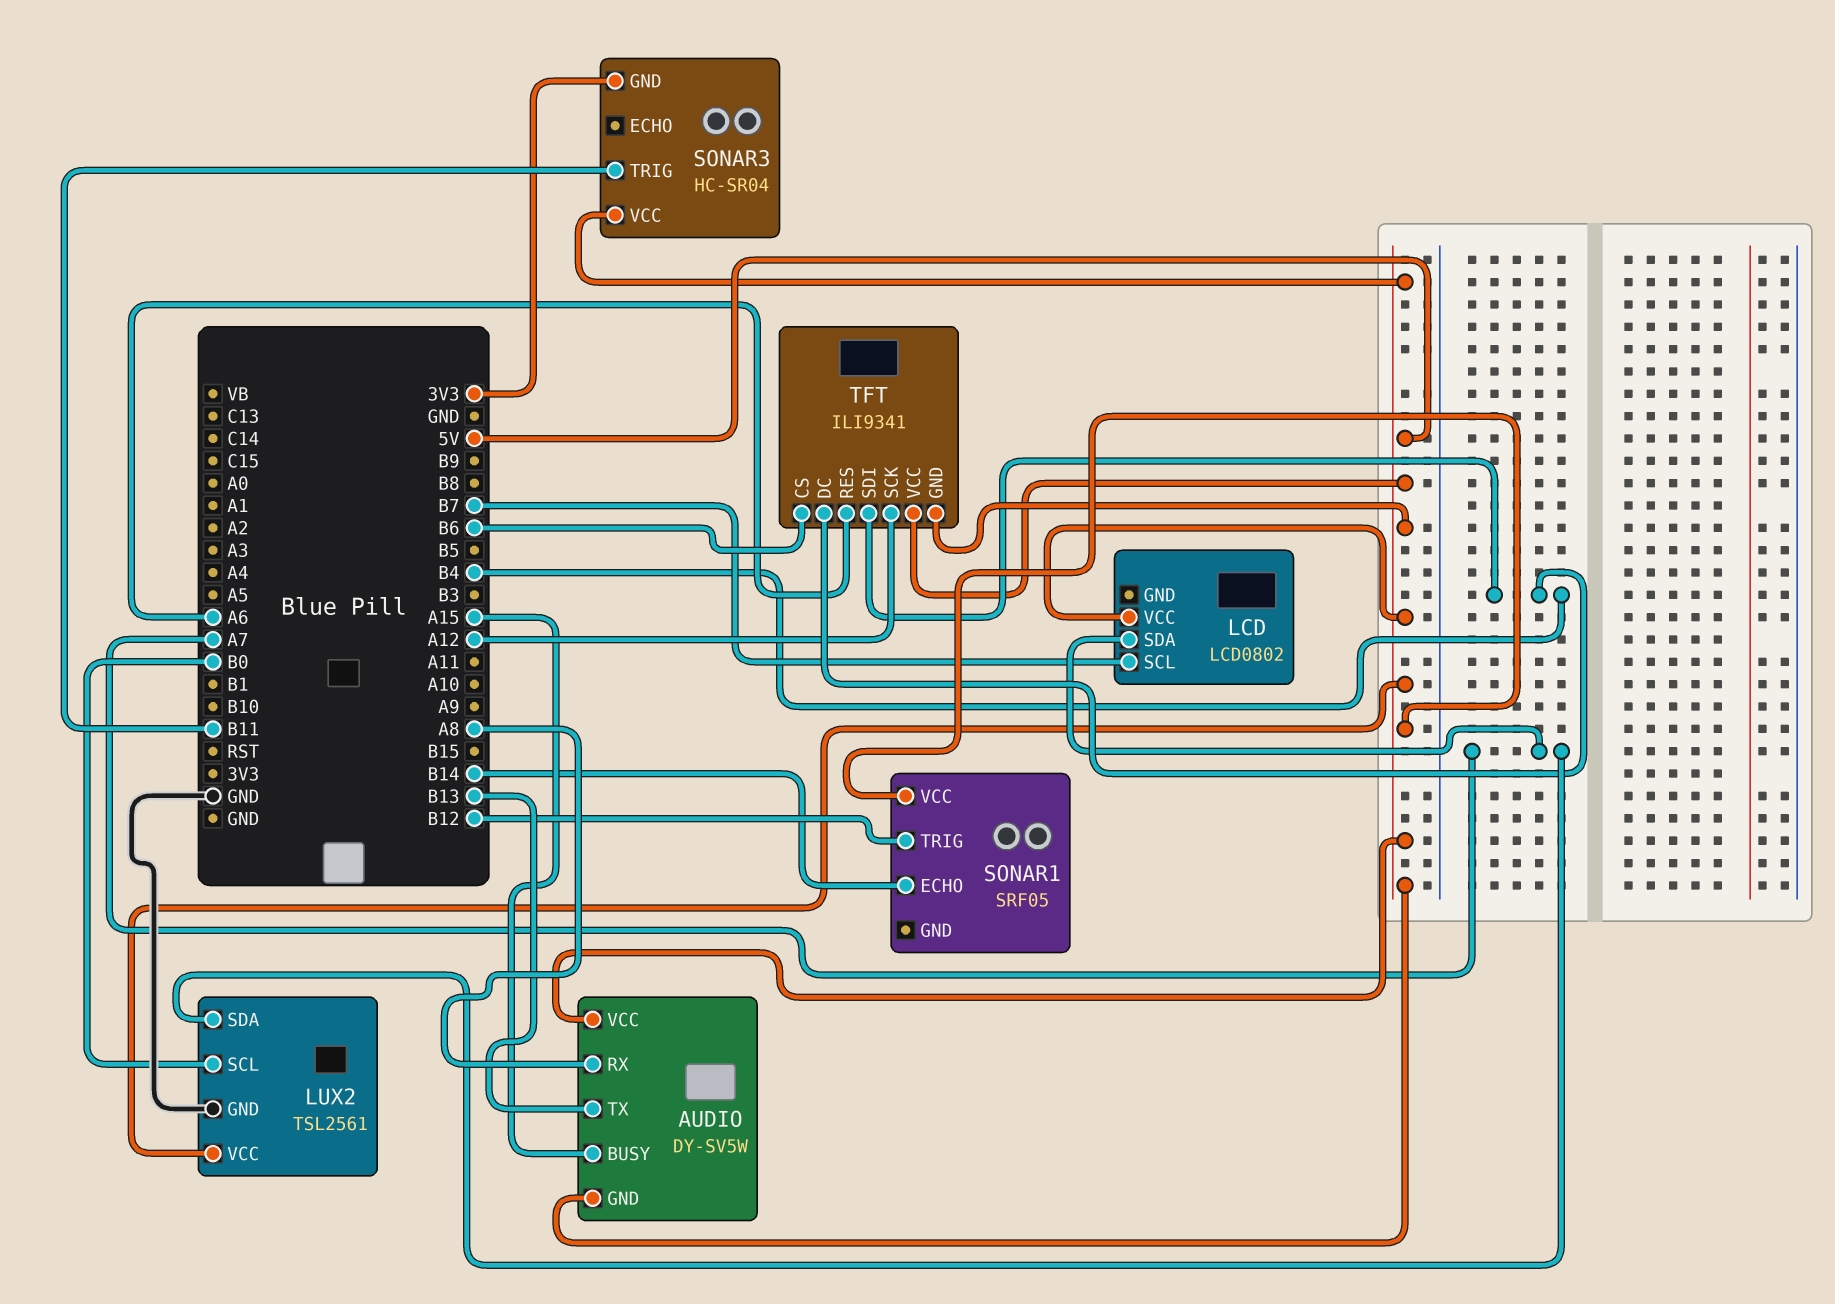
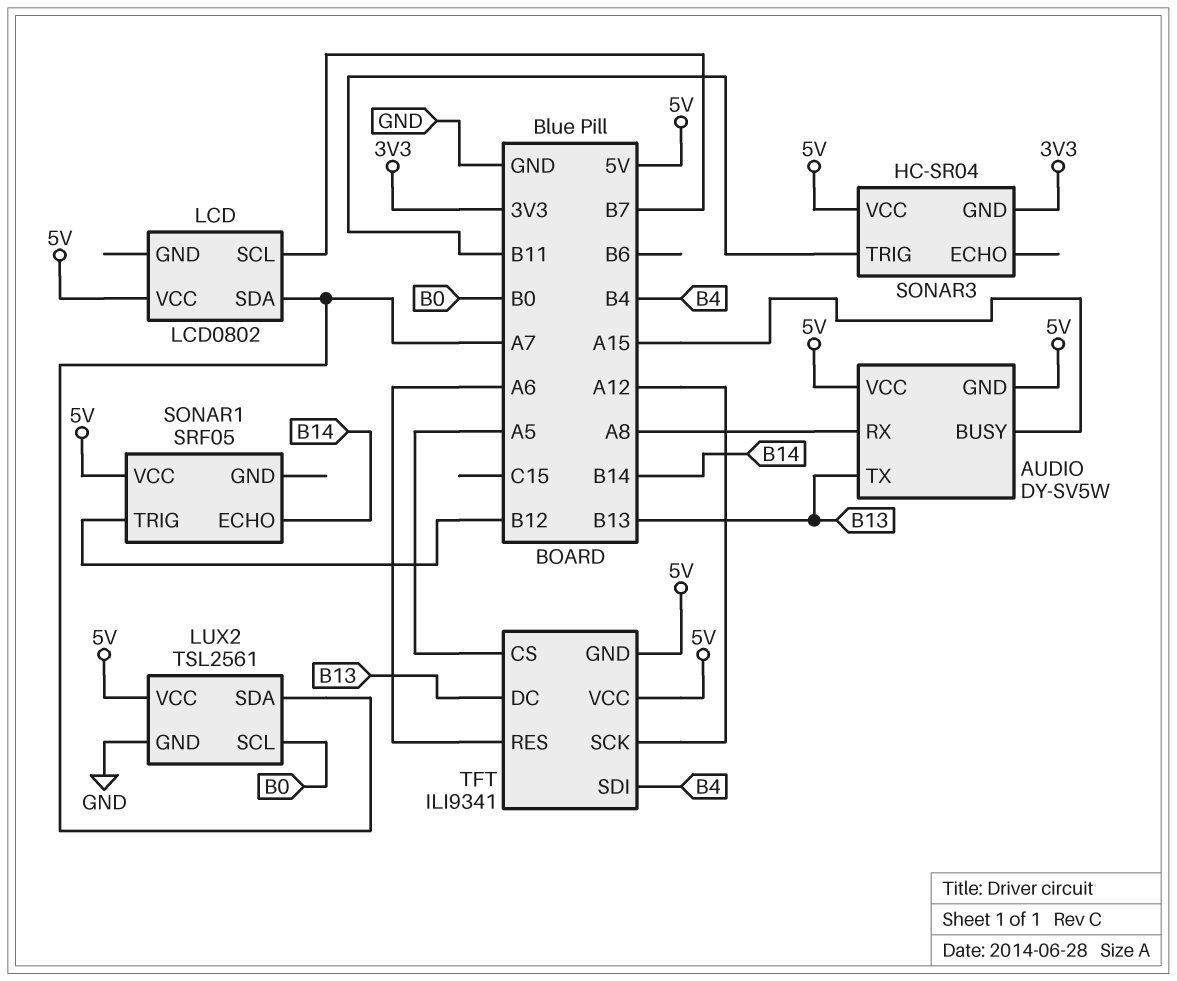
TFT pin CS: B6 -> A5
TFT pin DC: B4 -> B13

